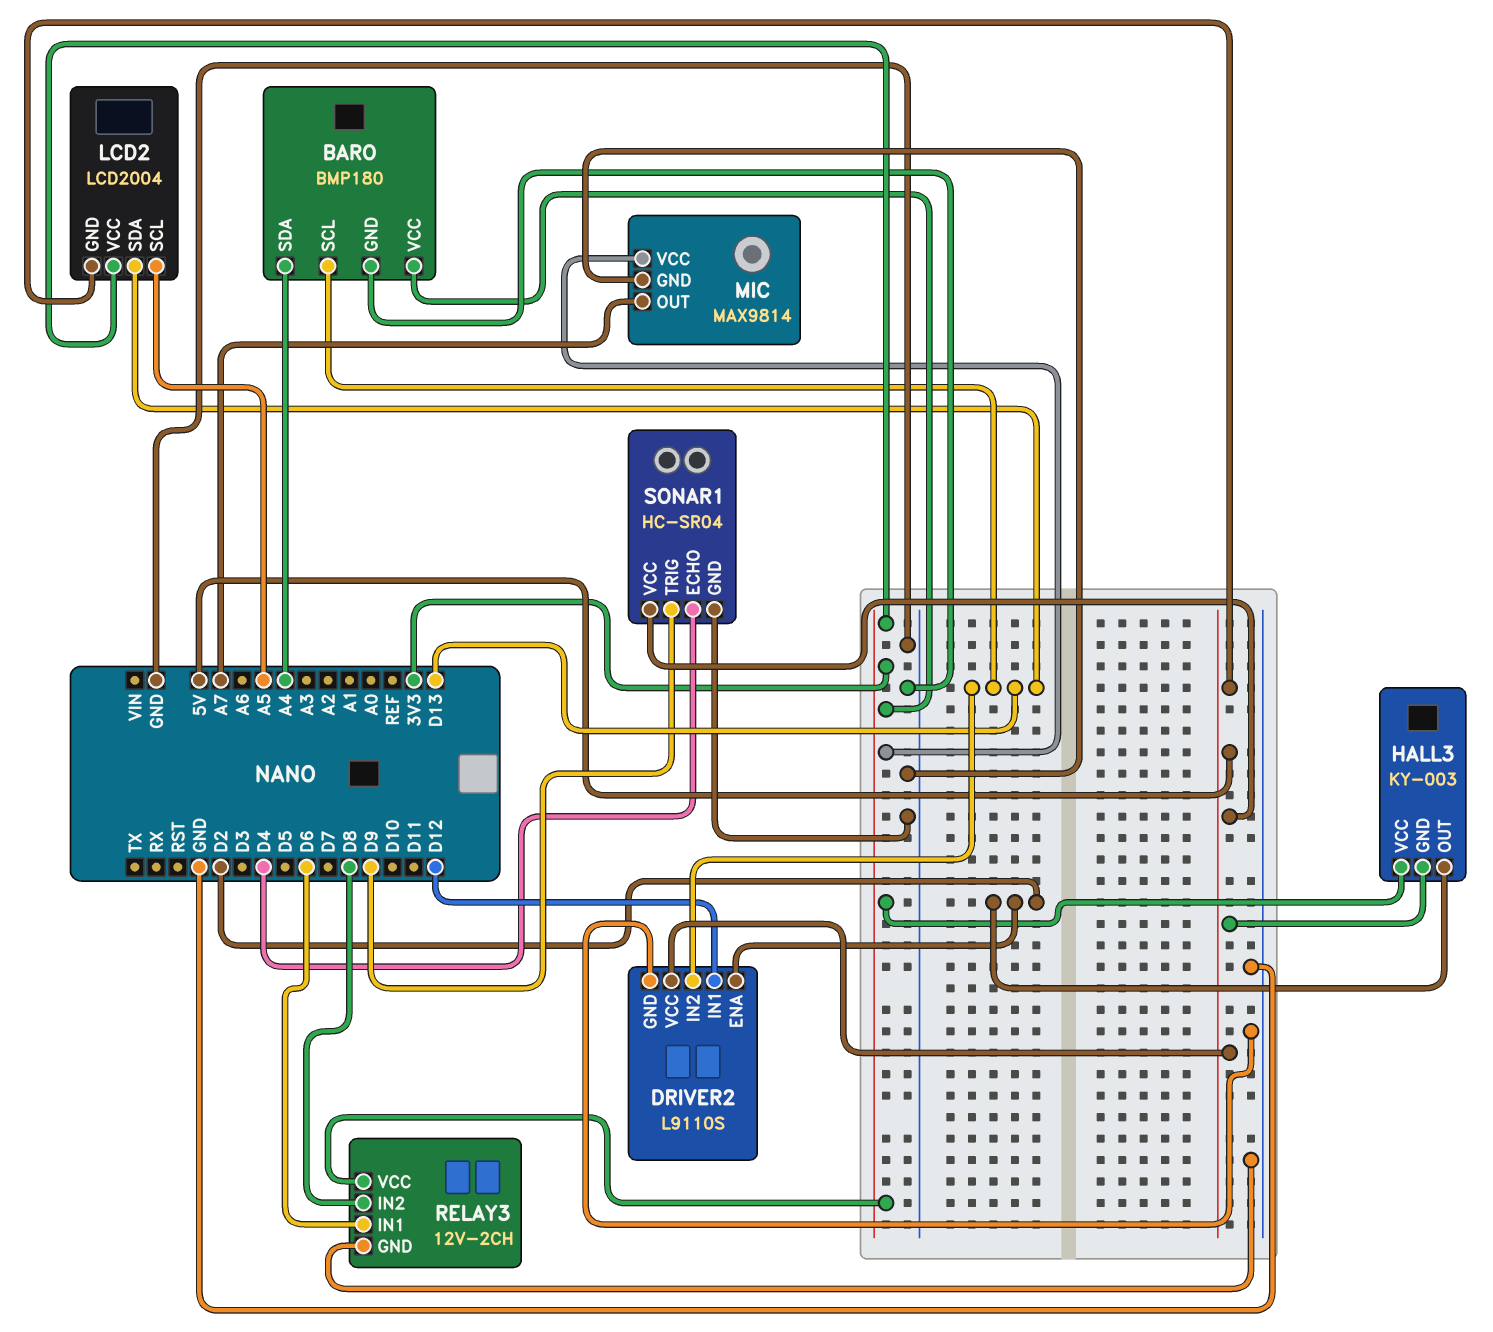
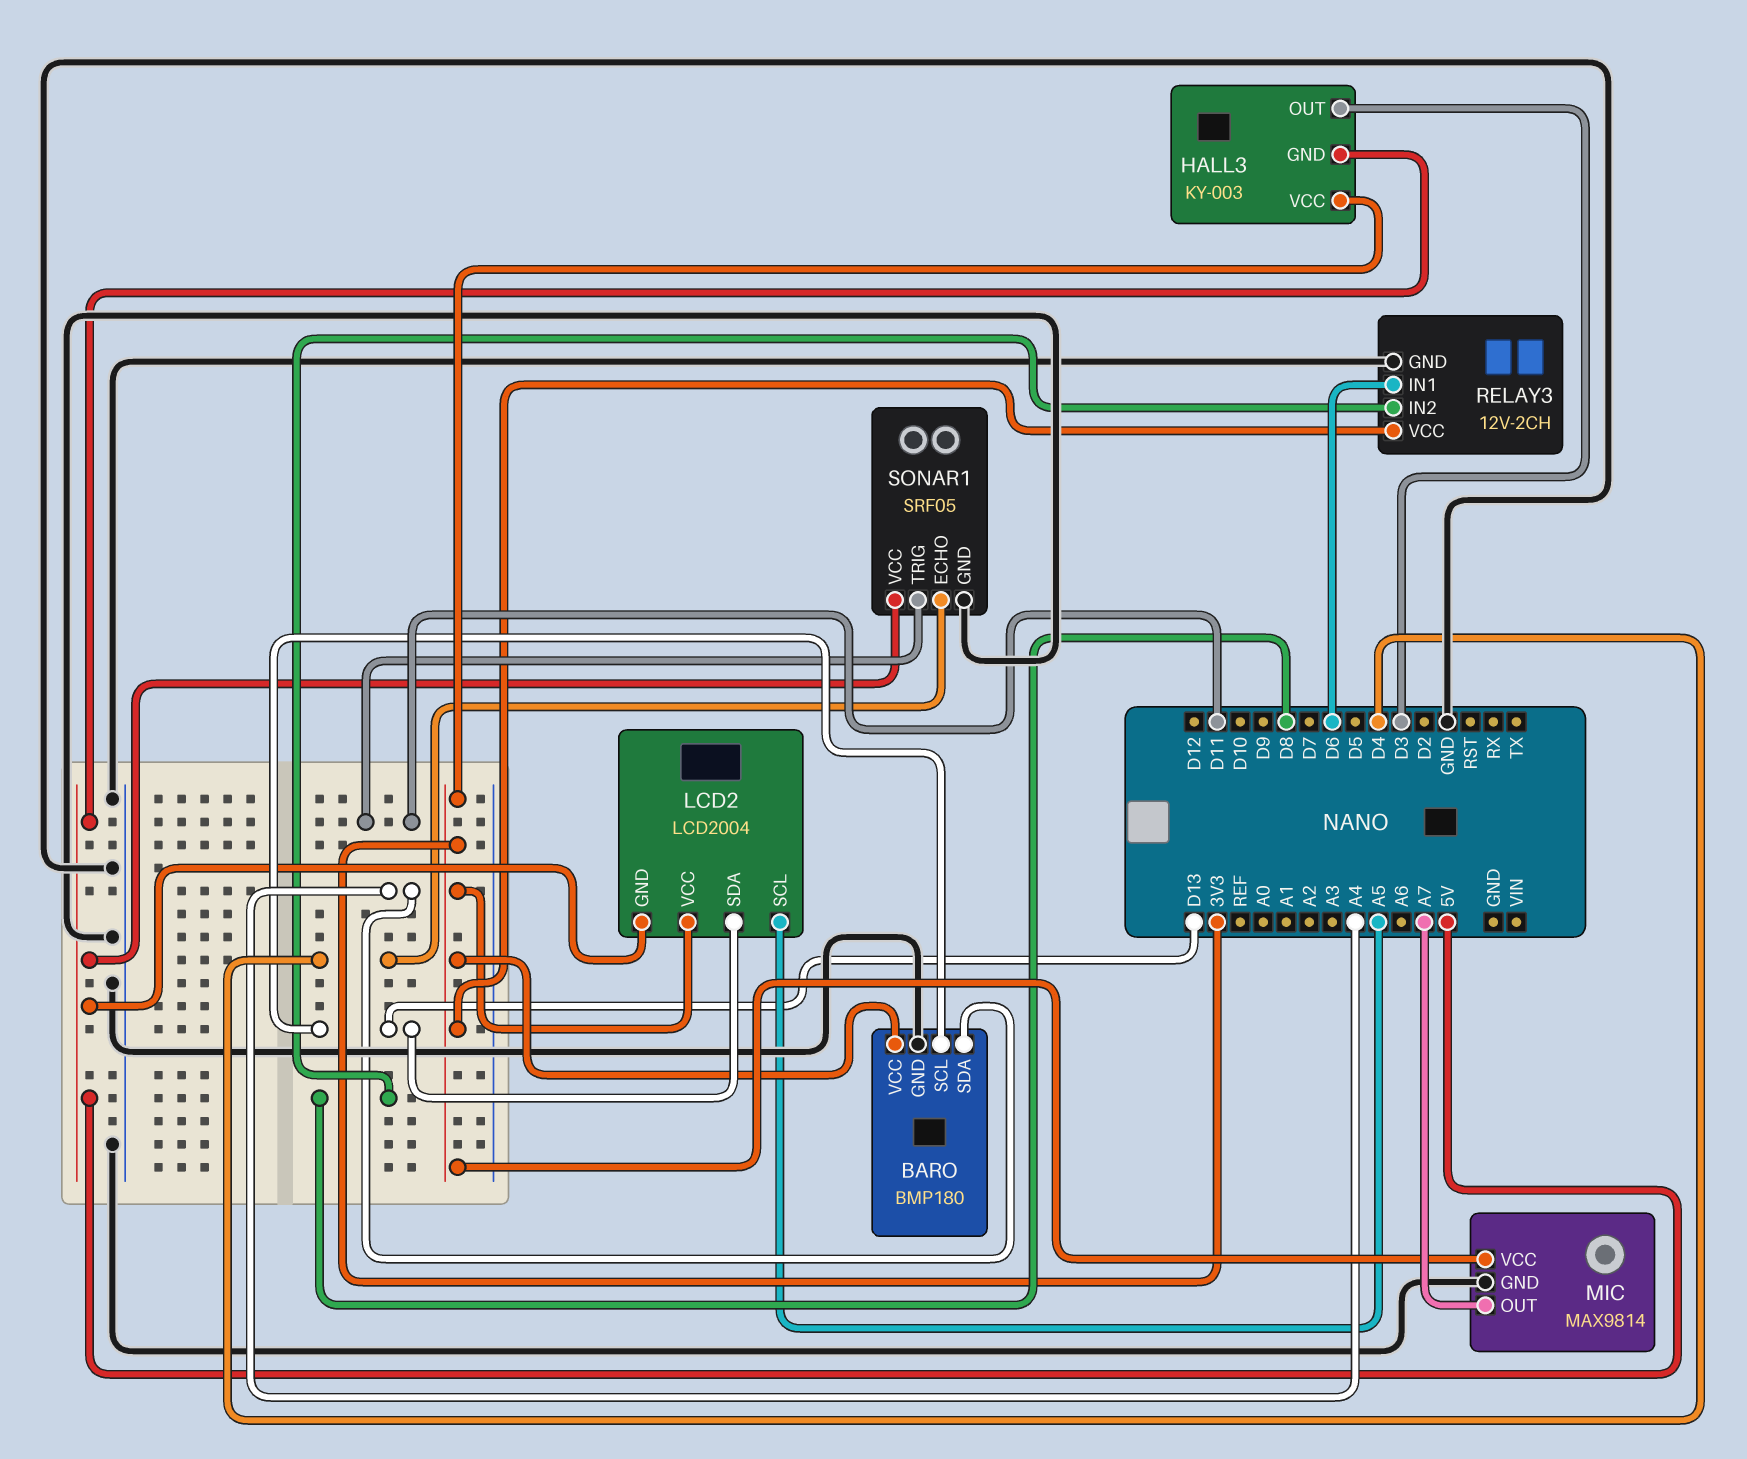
DRIVER2: L9110S -> none
DRIVER2 pin ENA: D2 -> none
DRIVER2 pin GND: GND -> none
DRIVER2 pin IN1: D12 -> none
DRIVER2 pin IN2: D13 -> none
DRIVER2 pin VCC: 5V -> none
HALL3 pin OUT: D2 -> D3
SONAR1: HC-SR04 -> SRF05
SONAR1 pin TRIG: D9 -> D11

